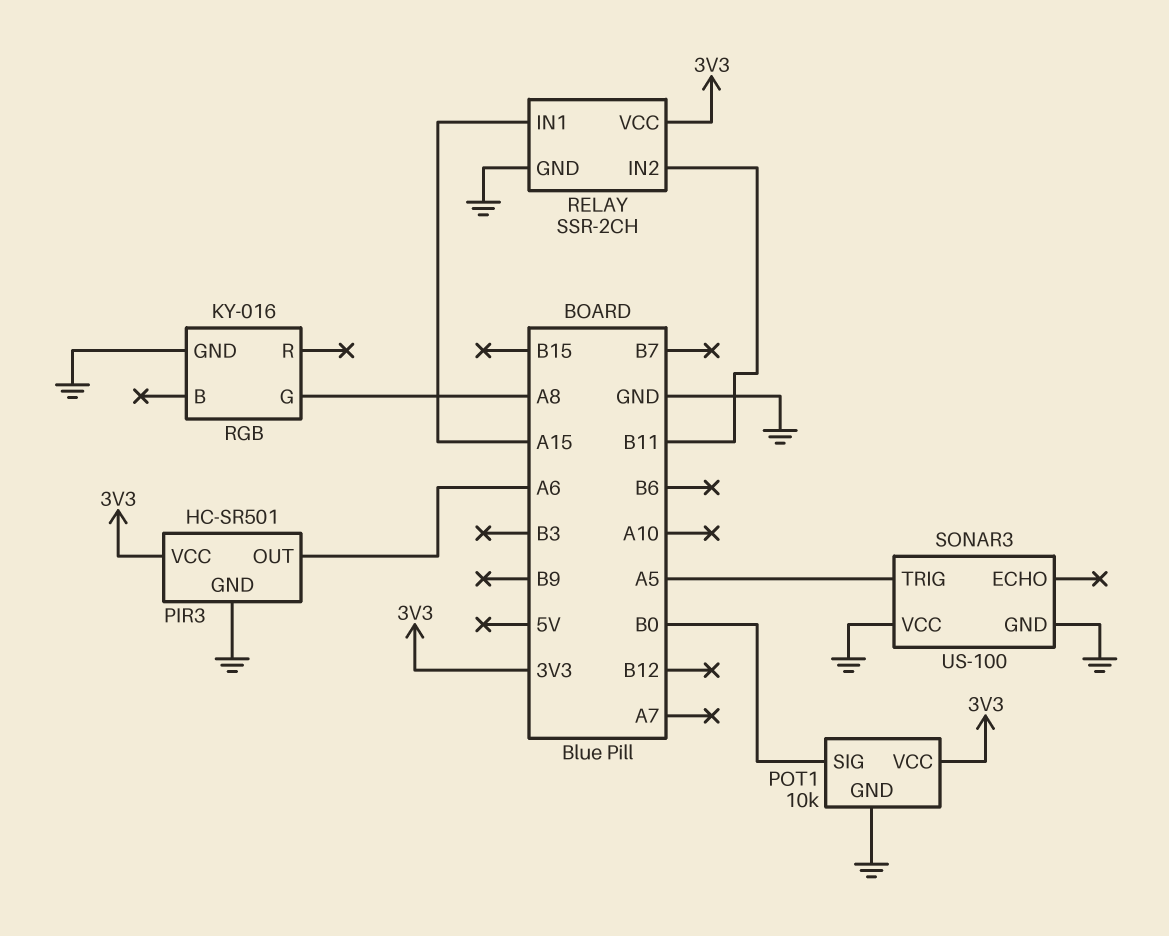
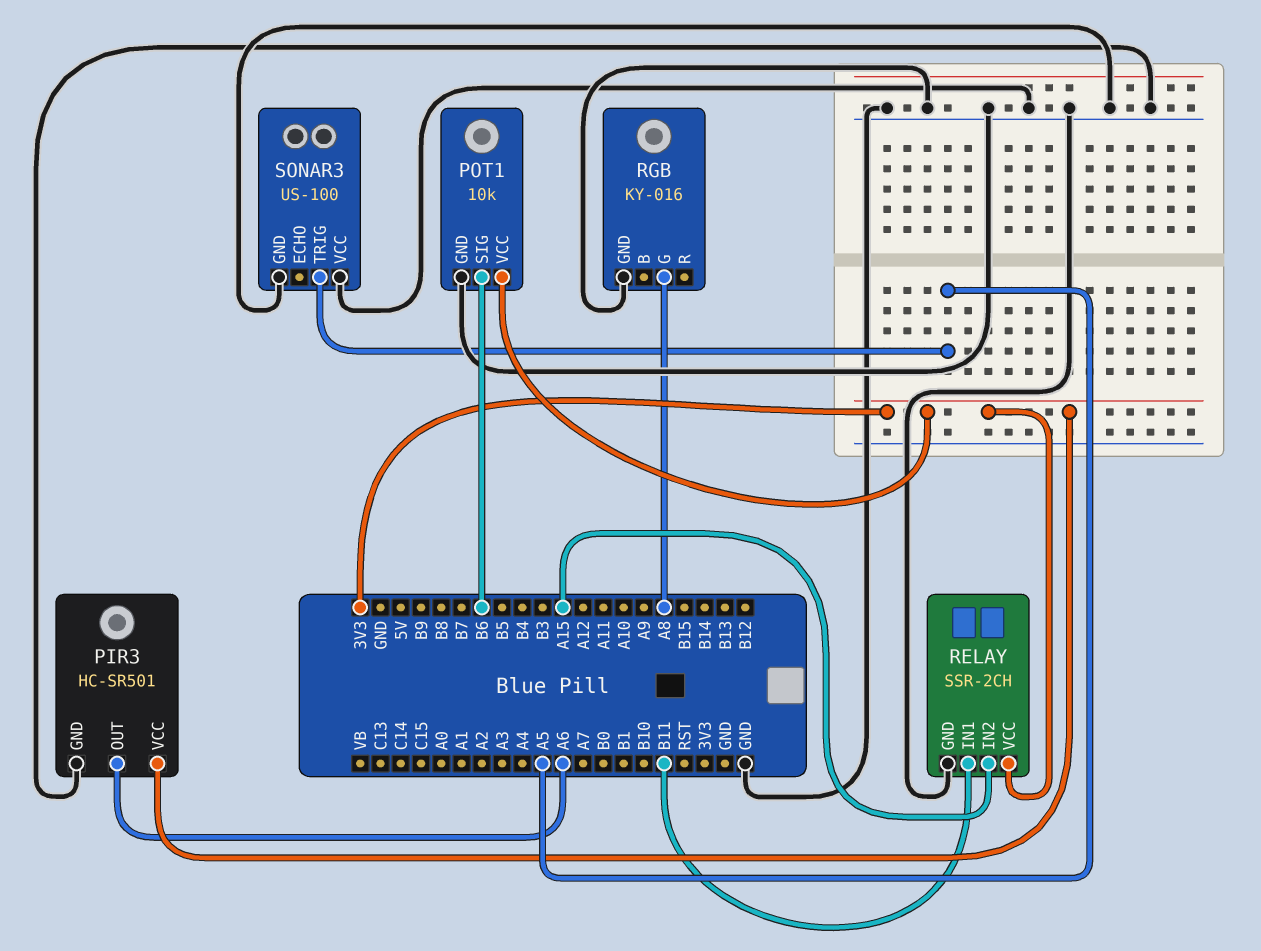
POT1 pin SIG: B0 -> B6
RELAY pin IN1: A15 -> B11
RELAY pin IN2: B11 -> A15

